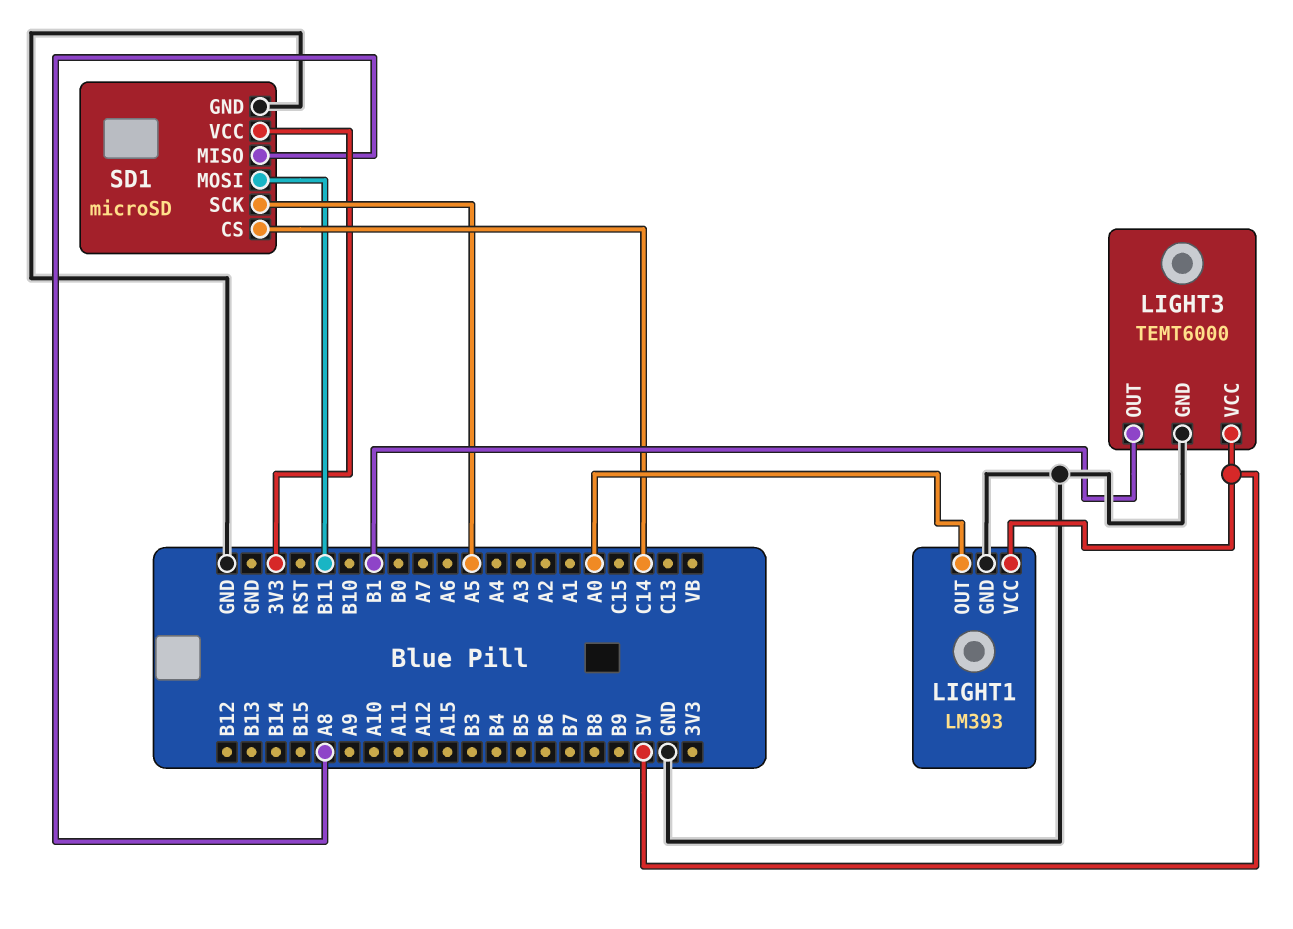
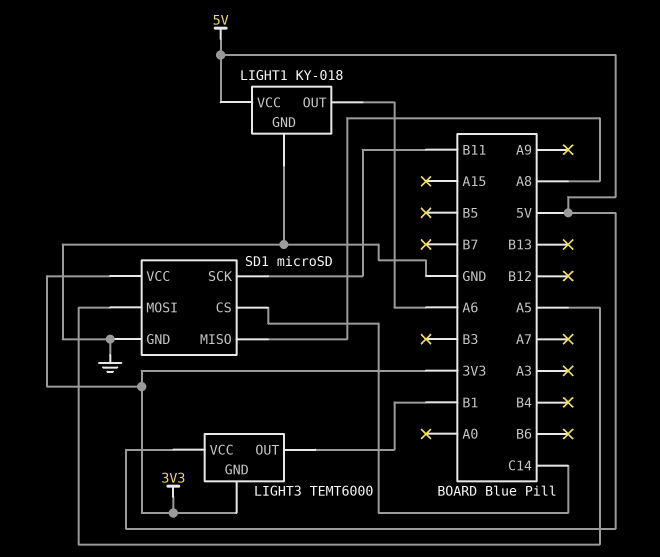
LIGHT1: LM393 -> KY-018
LIGHT1 pin OUT: A0 -> A6
LIGHT3 pin GND: GND -> 3V3
SD1 pin MOSI: B11 -> A5
SD1 pin SCK: A5 -> B11

